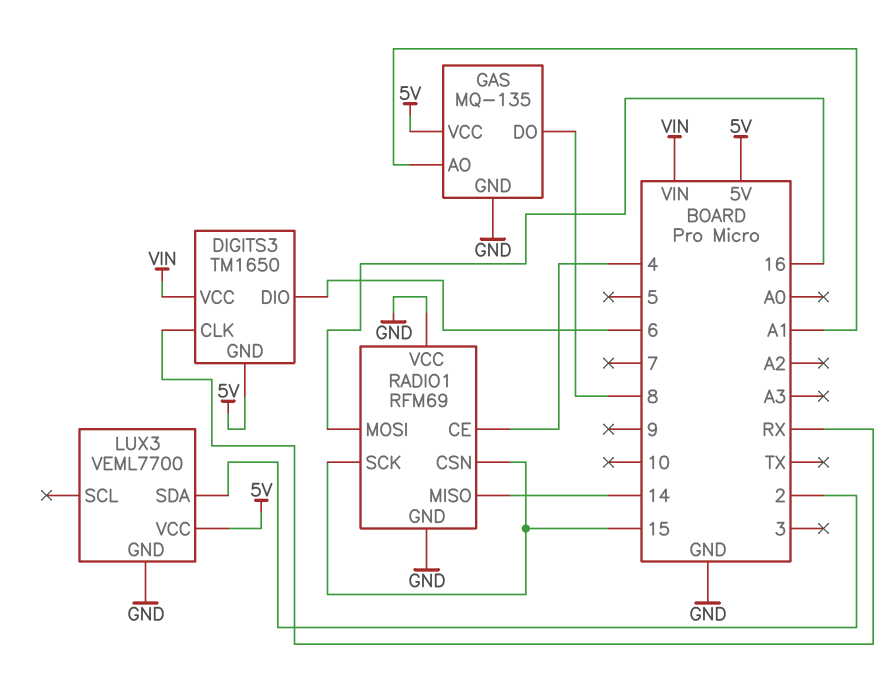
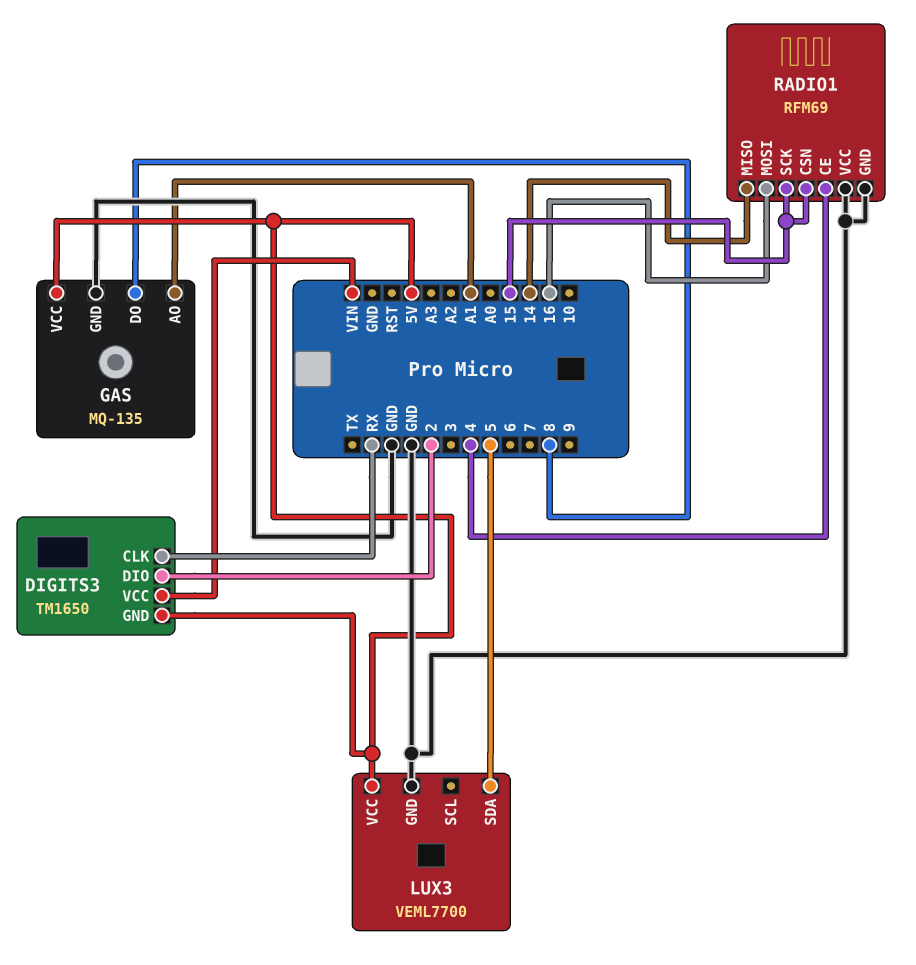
DIGITS3 pin DIO: 6 -> 2
LUX3 pin SDA: 2 -> 5

